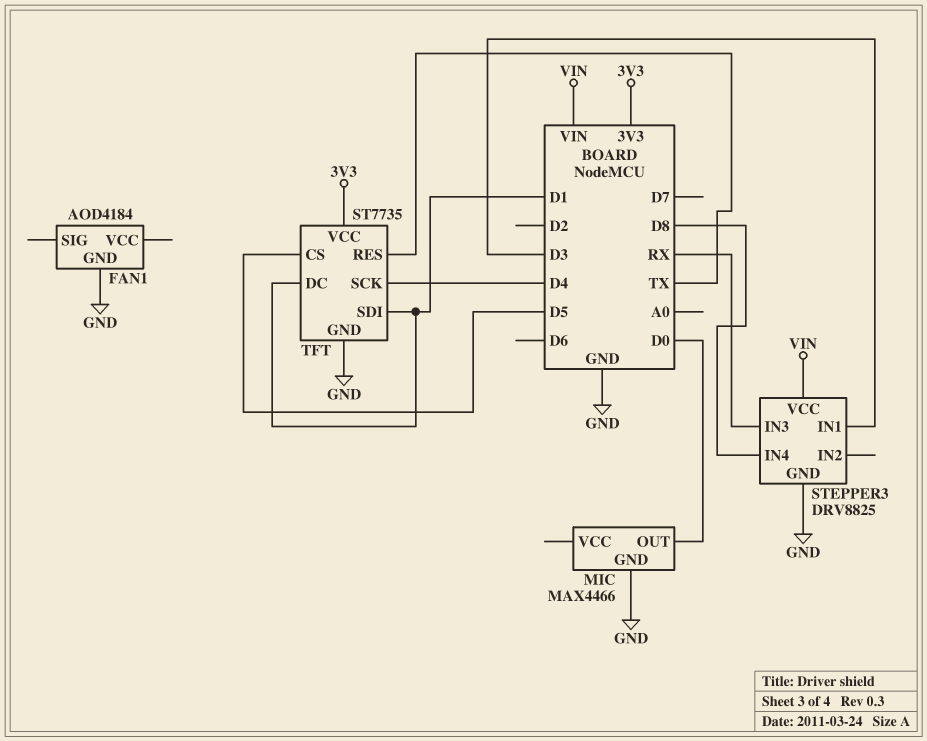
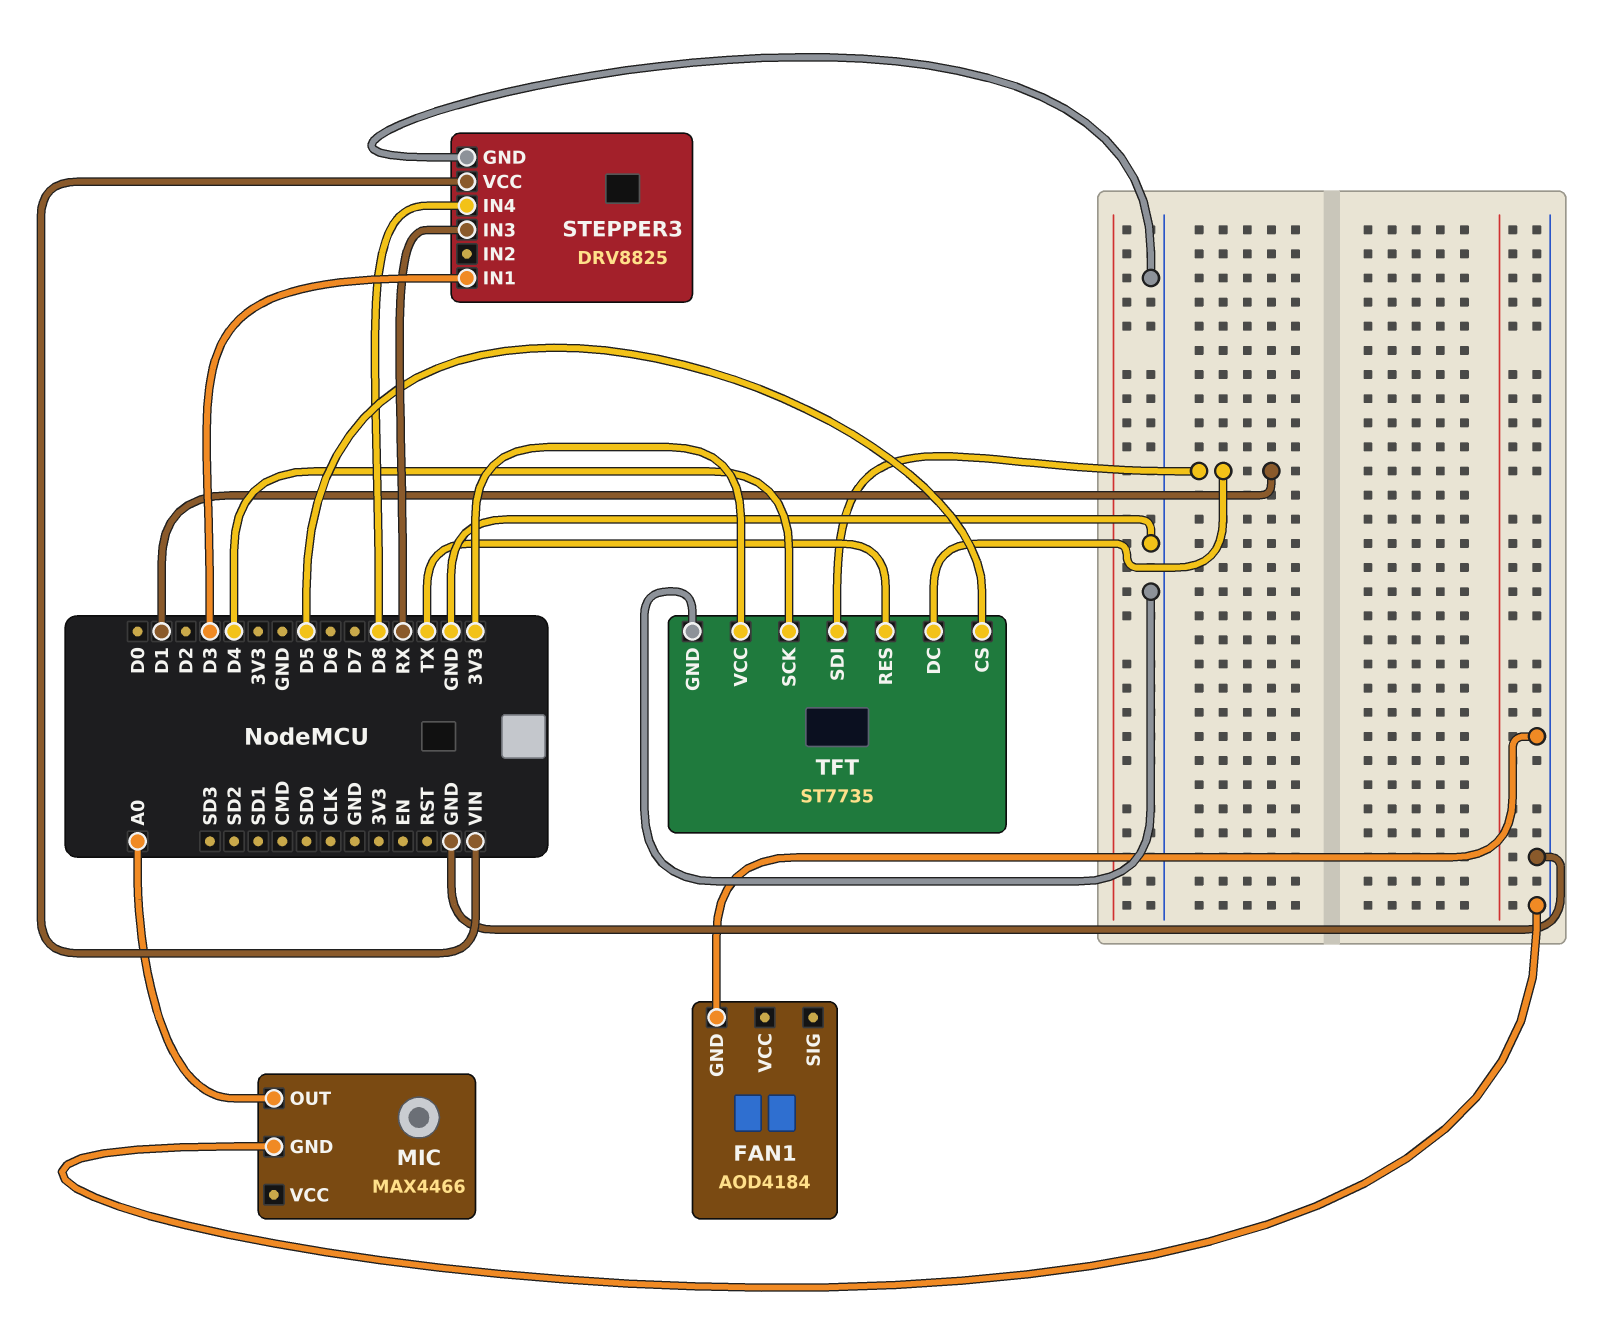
MIC pin OUT: D0 -> A0

